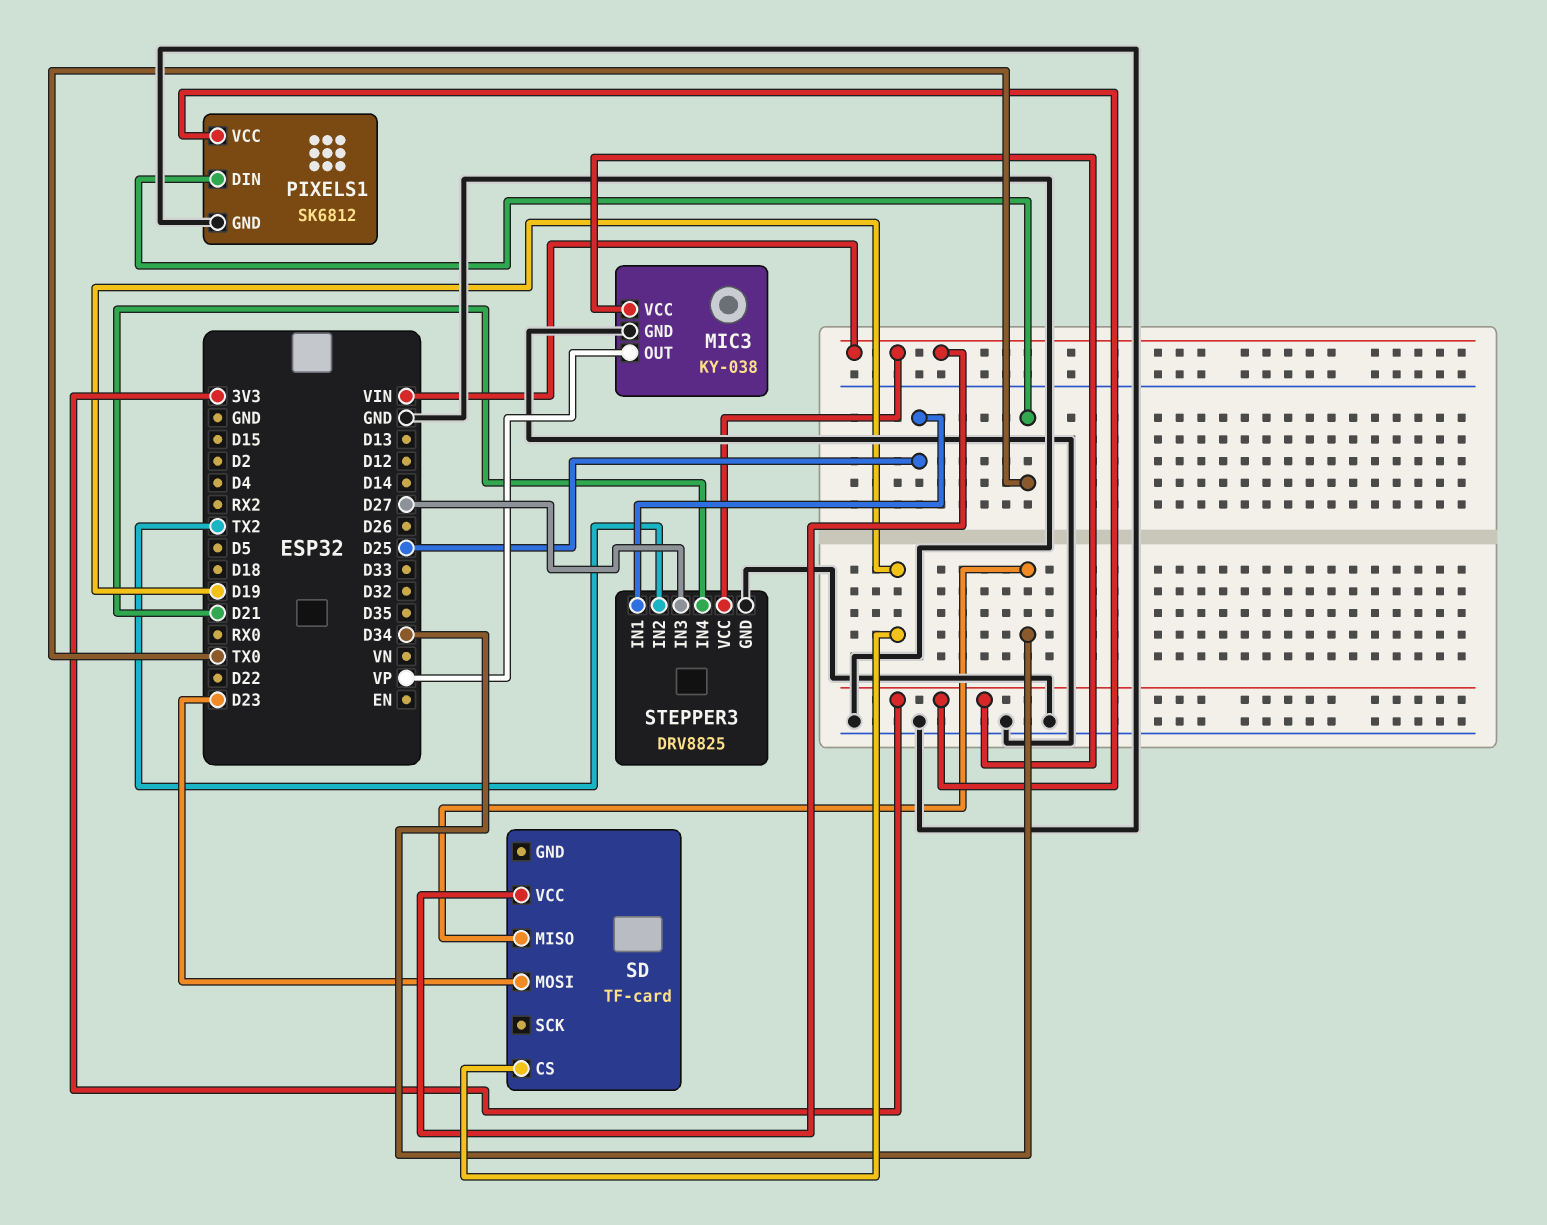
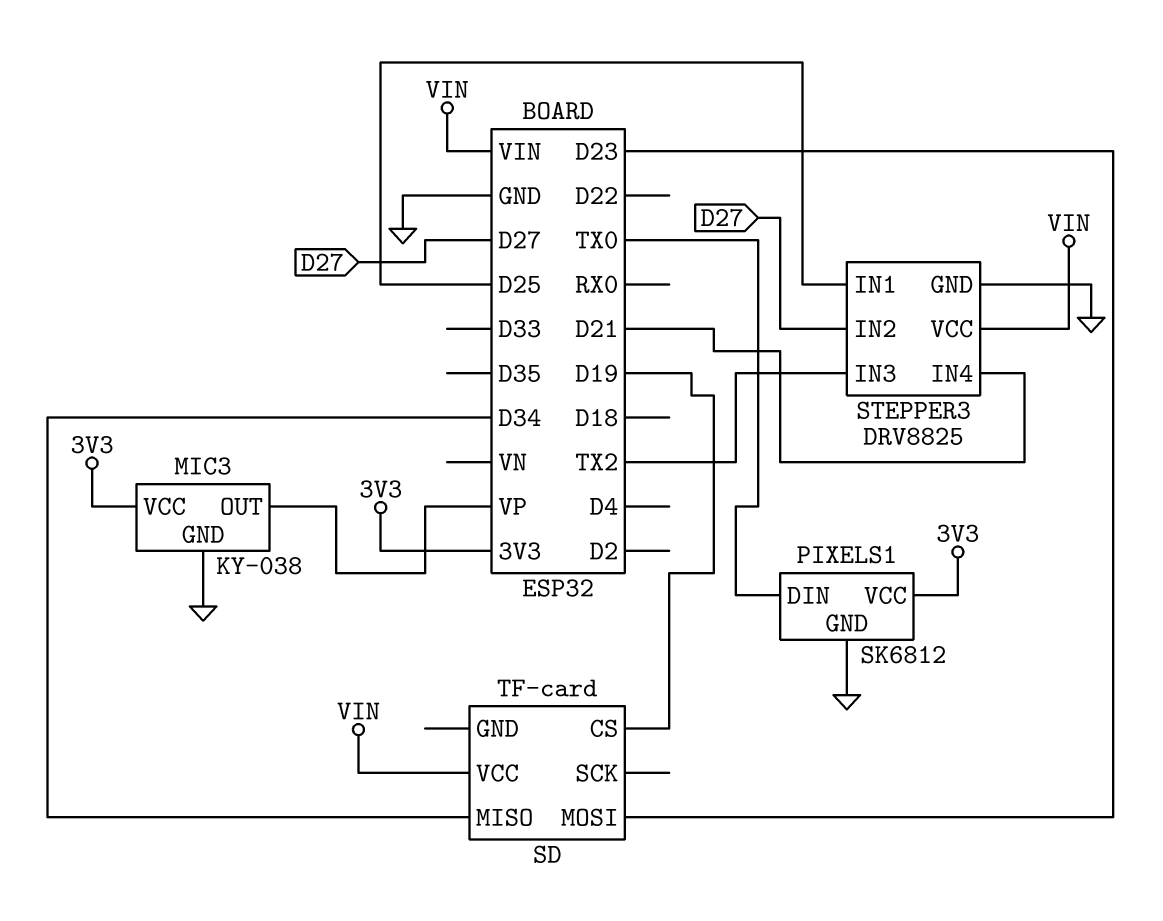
STEPPER3 pin IN2: TX2 -> D27
STEPPER3 pin IN3: D27 -> TX2

